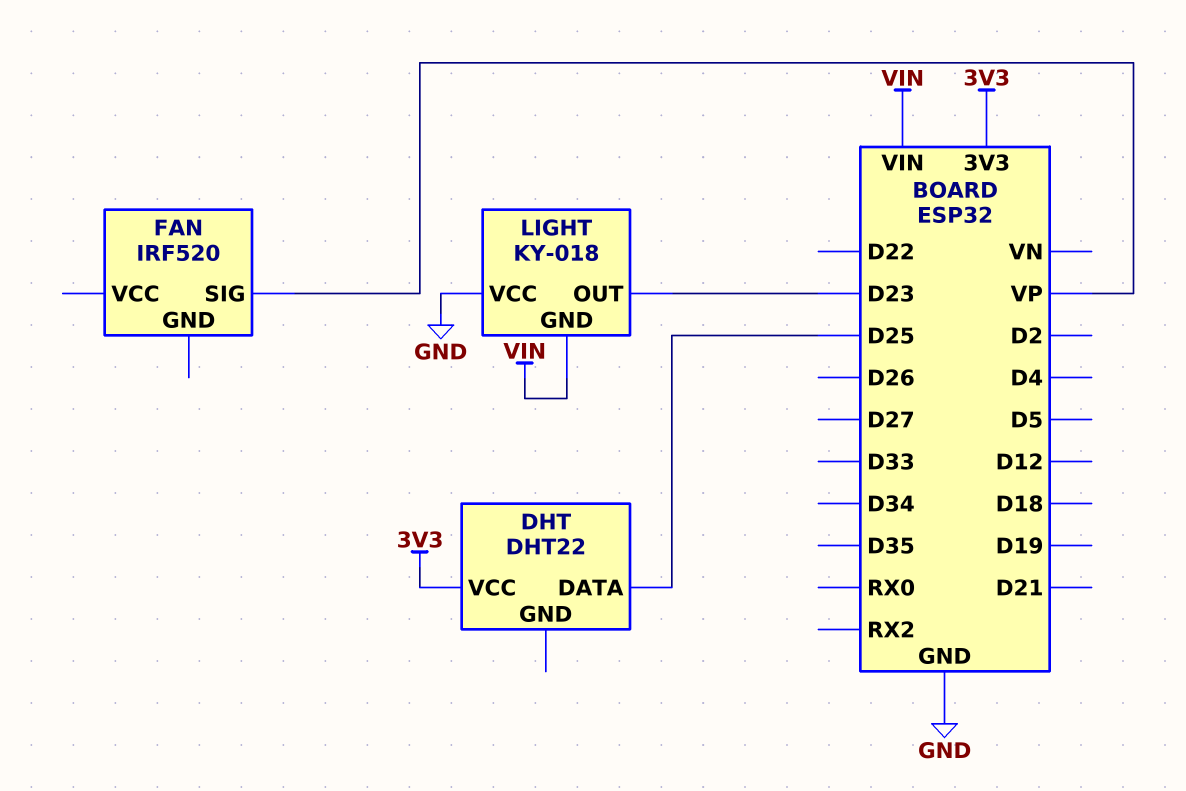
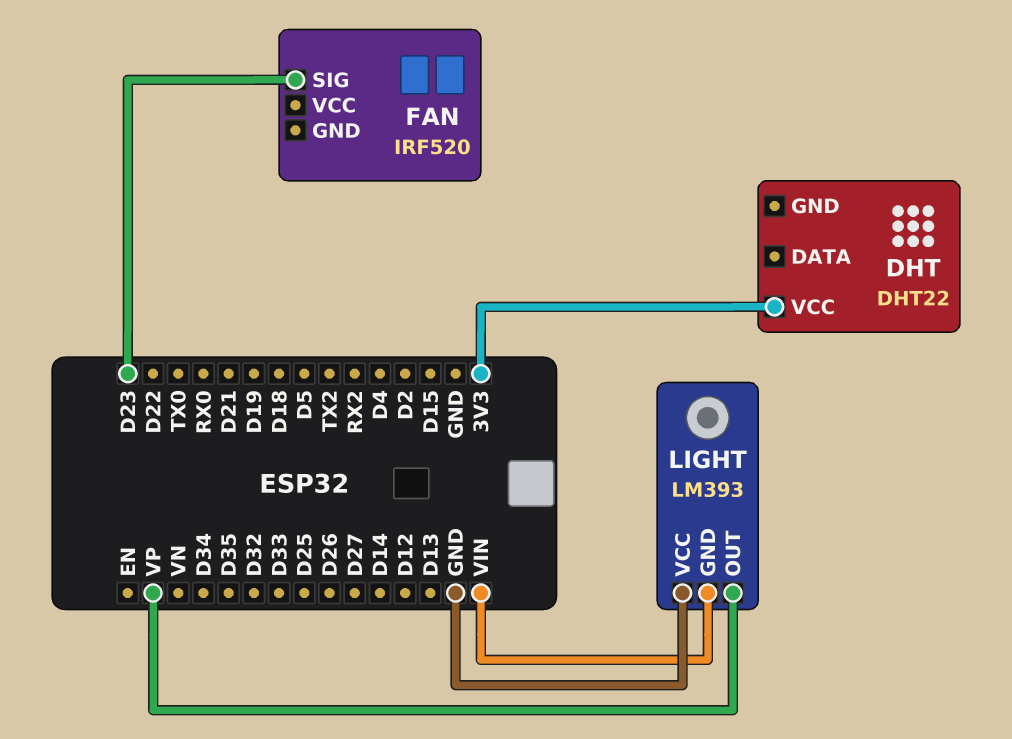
DHT pin DATA: D25 -> none
FAN pin SIG: VP -> D23
LIGHT: KY-018 -> LM393
LIGHT pin OUT: D23 -> VP

